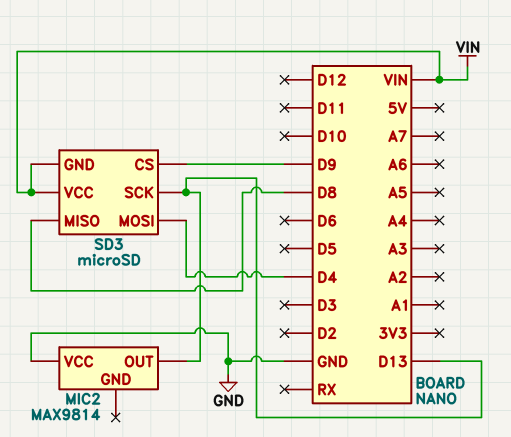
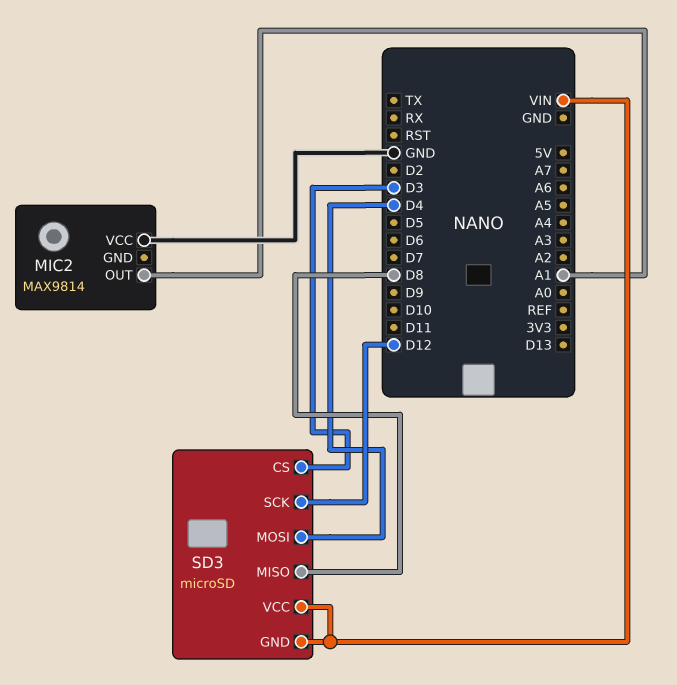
MIC2 pin OUT: D13 -> A1
SD3 pin CS: D9 -> D3
SD3 pin SCK: D13 -> D12

